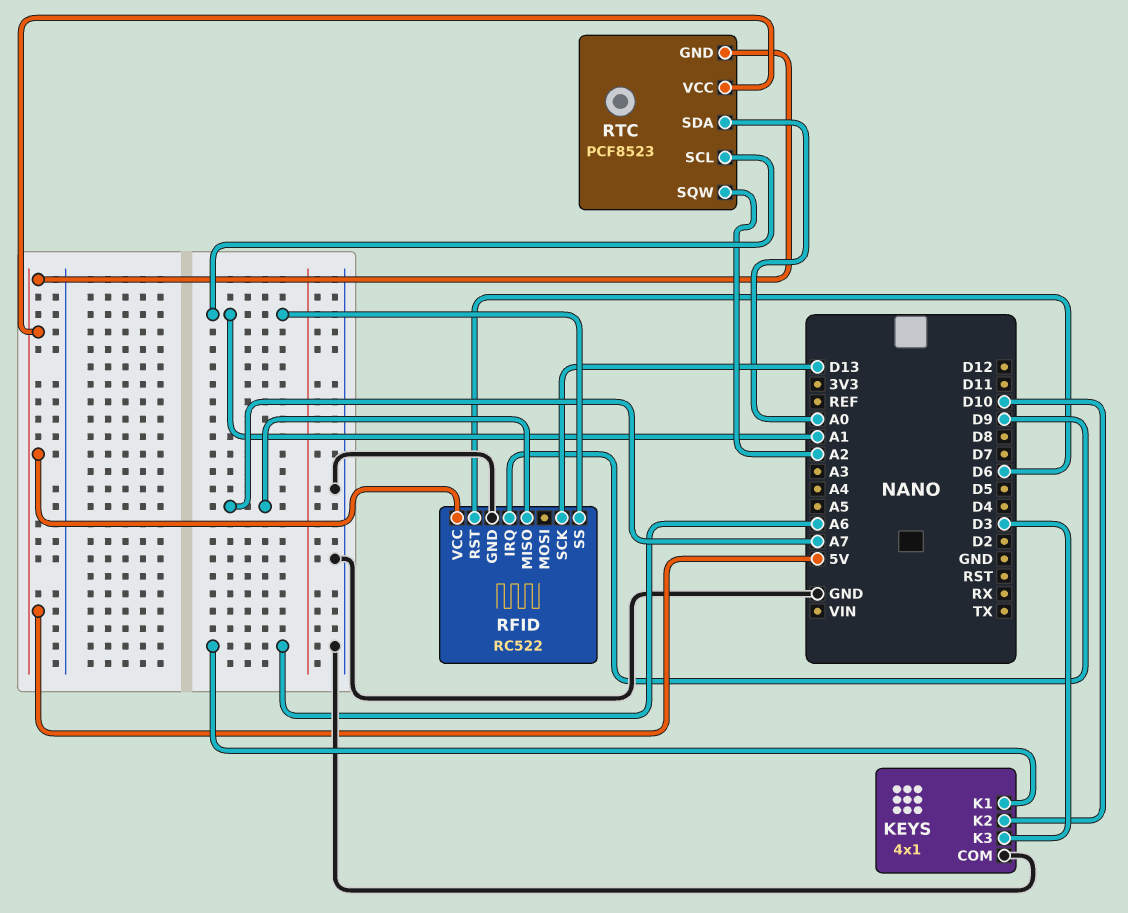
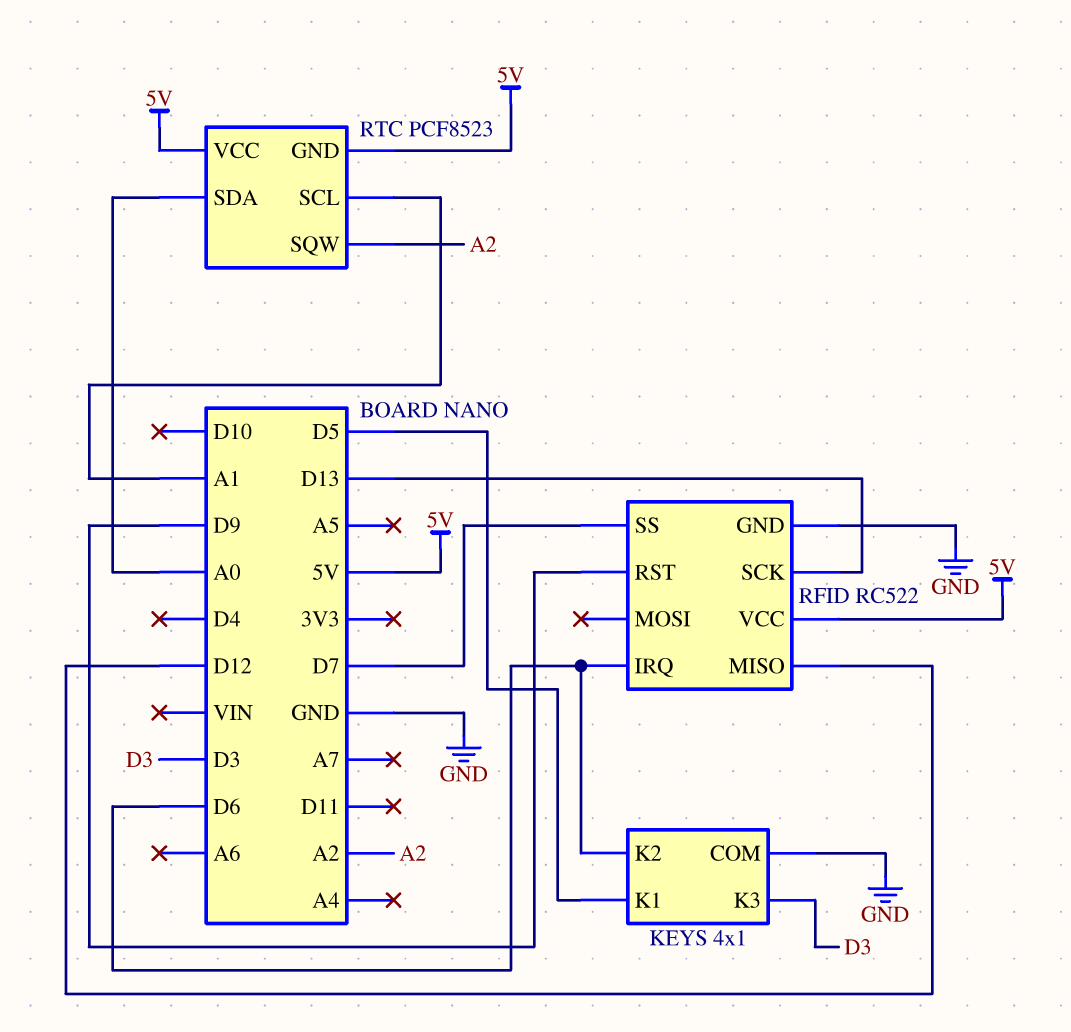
KEYS pin K1: A6 -> D5
KEYS pin K2: D10 -> D6
RFID pin IRQ: D9 -> D6
RFID pin MISO: A7 -> D12
RFID pin RST: D6 -> D9
RFID pin SS: A1 -> D7

